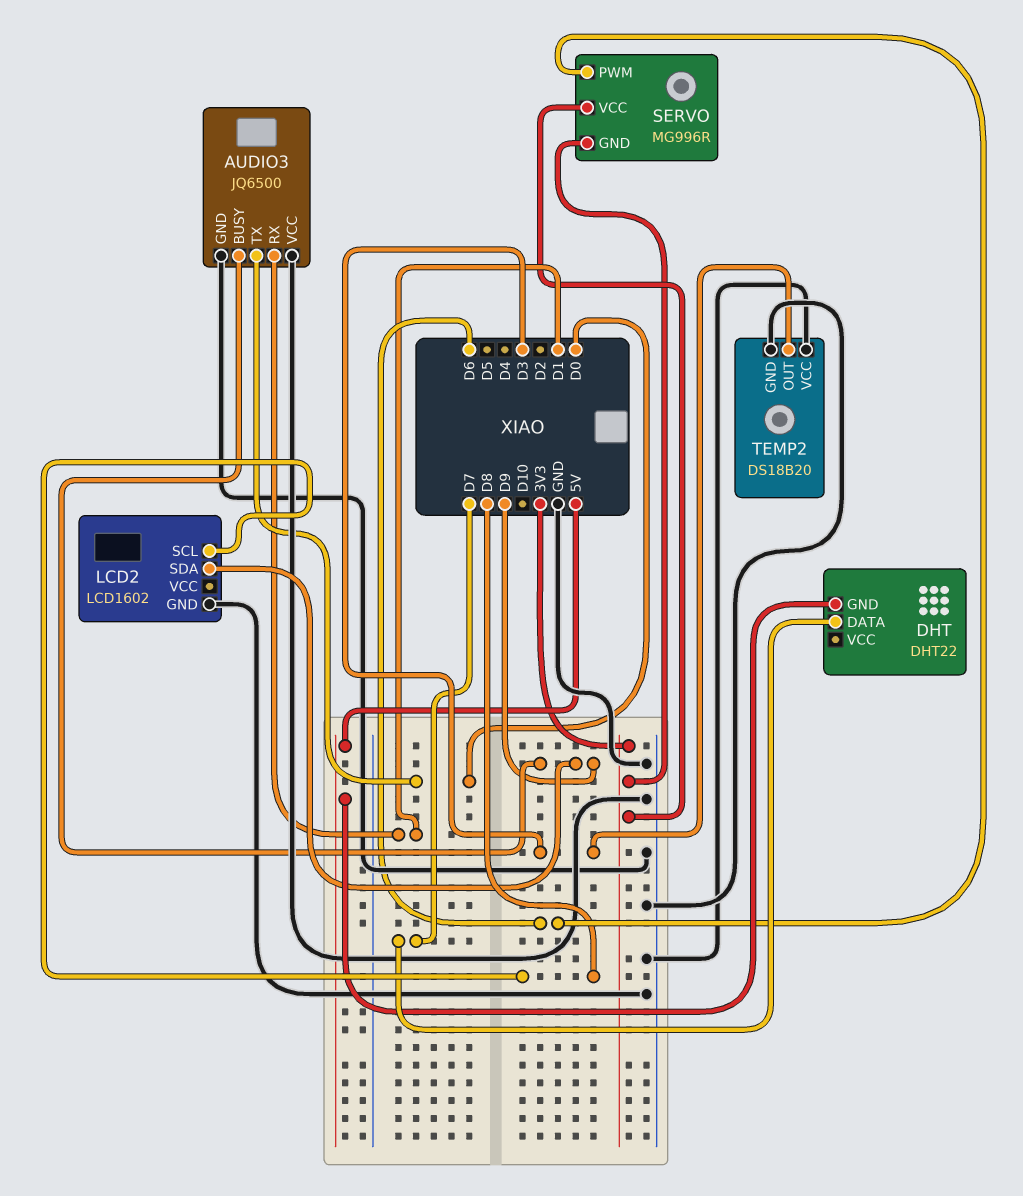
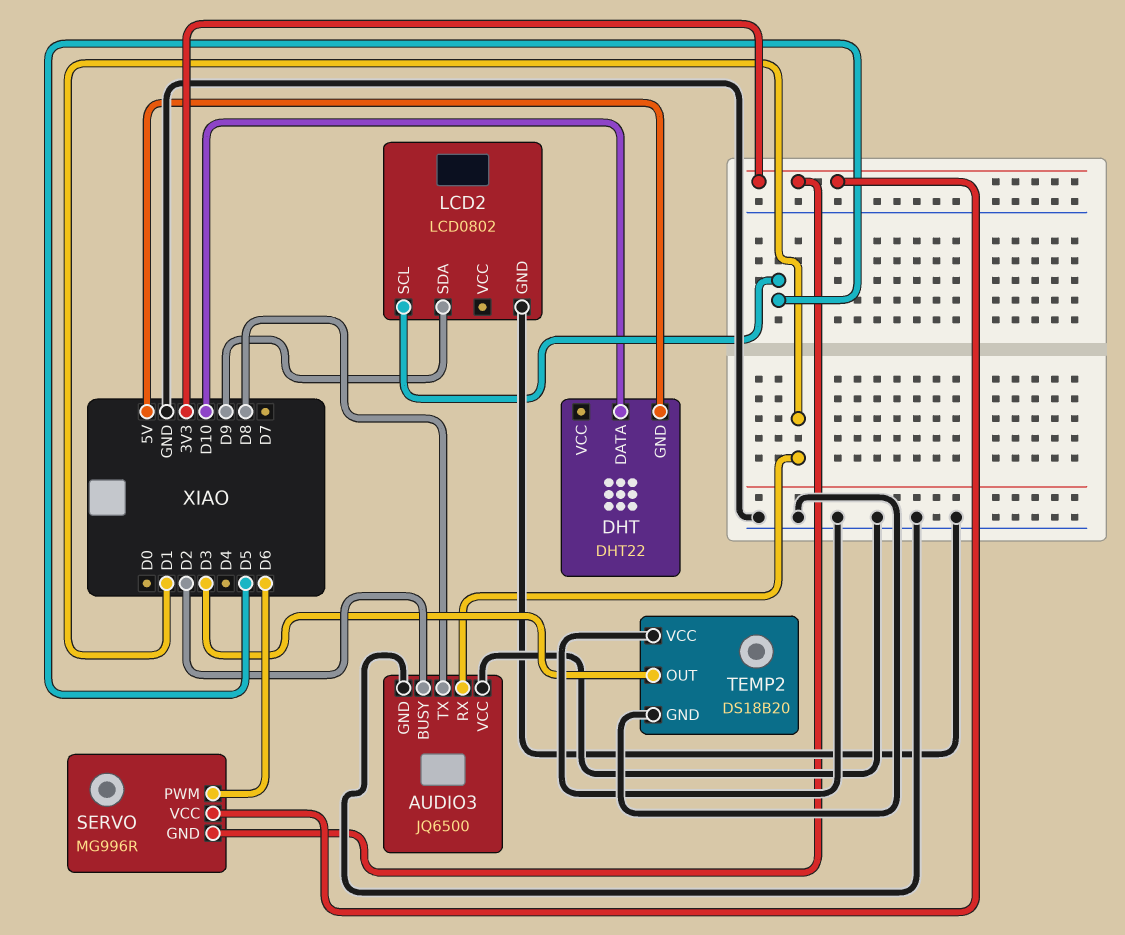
AUDIO3 pin BUSY: D9 -> D2
AUDIO3 pin TX: D0 -> D8
DHT pin DATA: D7 -> D10
LCD2: LCD1602 -> LCD0802
LCD2 pin SCL: D8 -> D5

